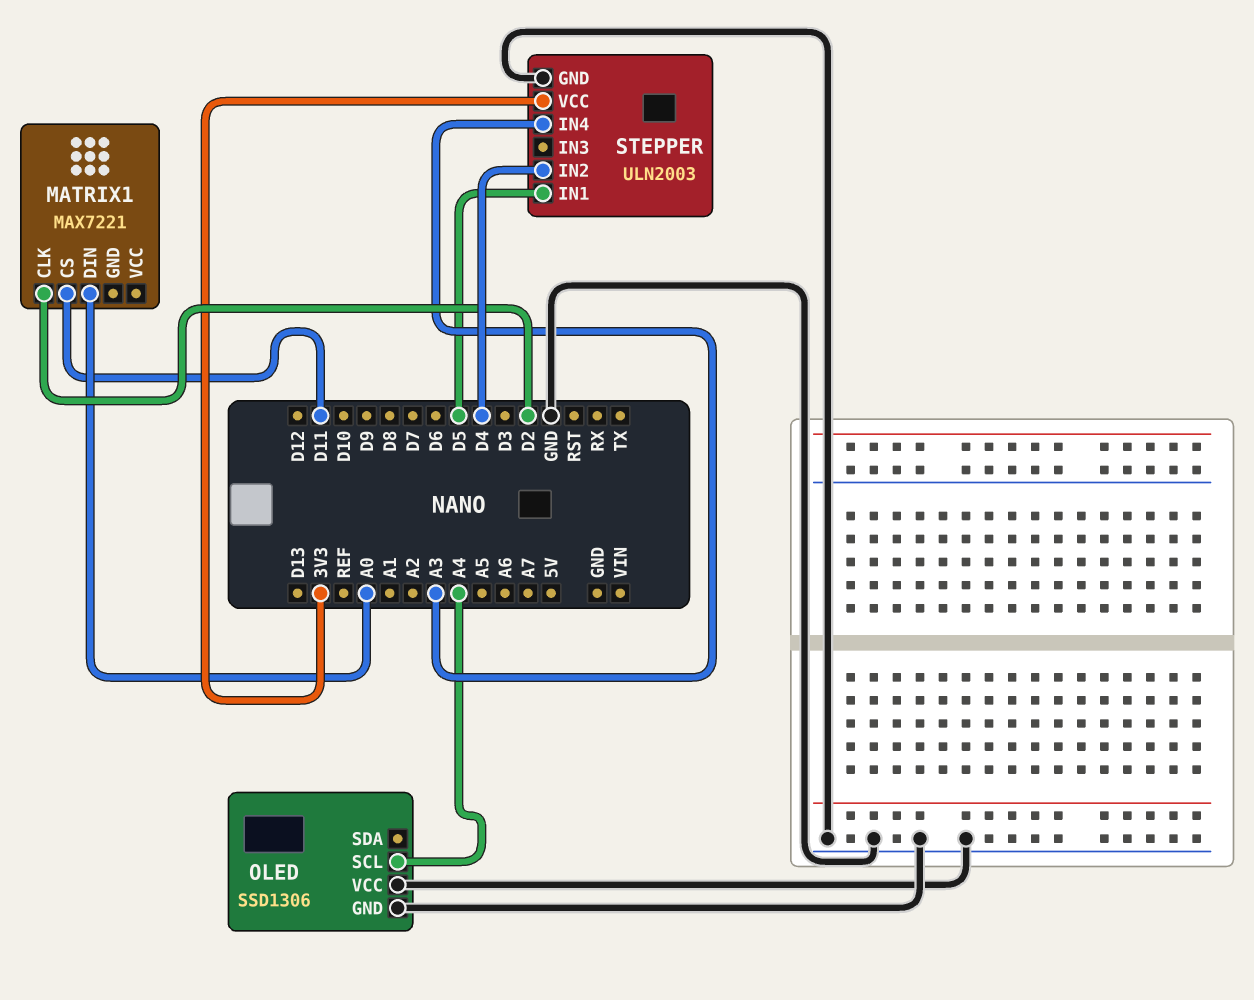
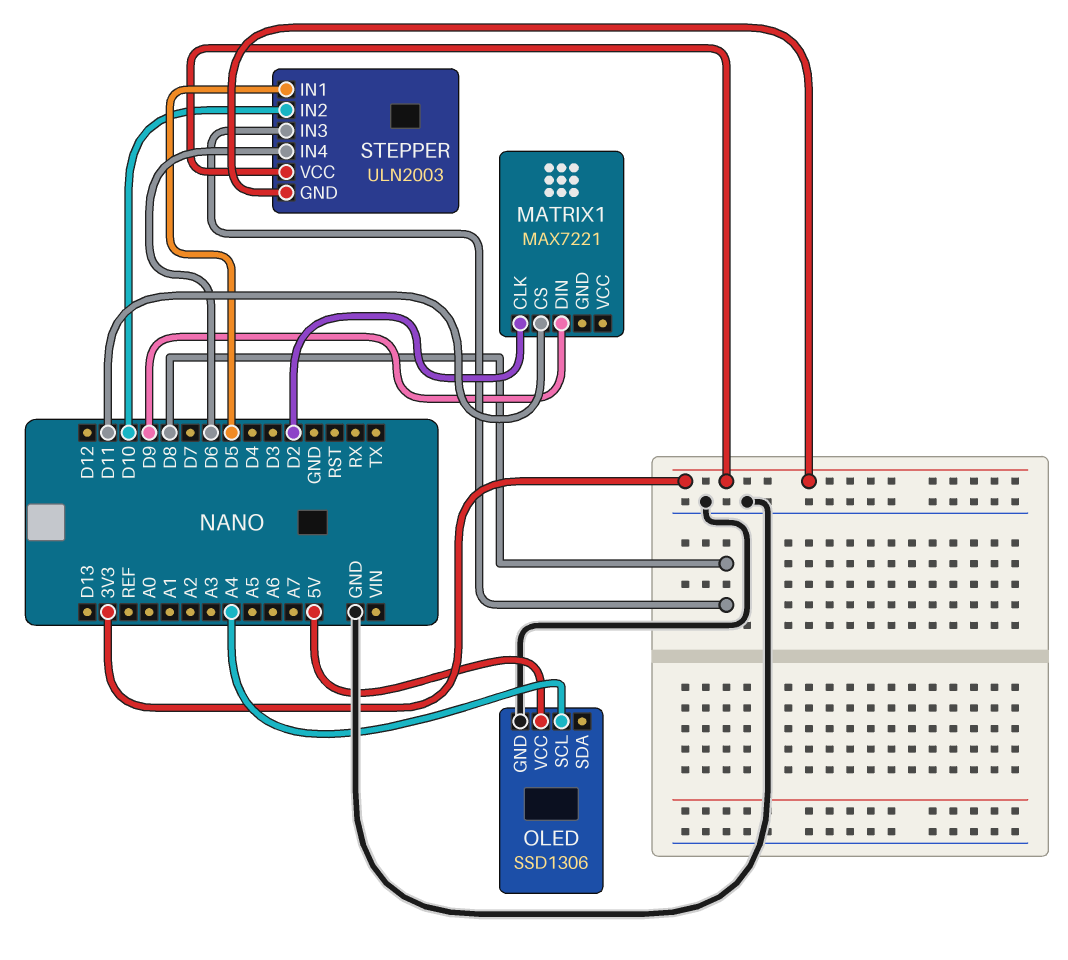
MATRIX1 pin DIN: A0 -> D9
OLED pin VCC: GND -> 5V
STEPPER pin GND: GND -> 3V3
STEPPER pin IN2: D4 -> D10
STEPPER pin IN3: none -> D8
STEPPER pin IN4: A3 -> D6

